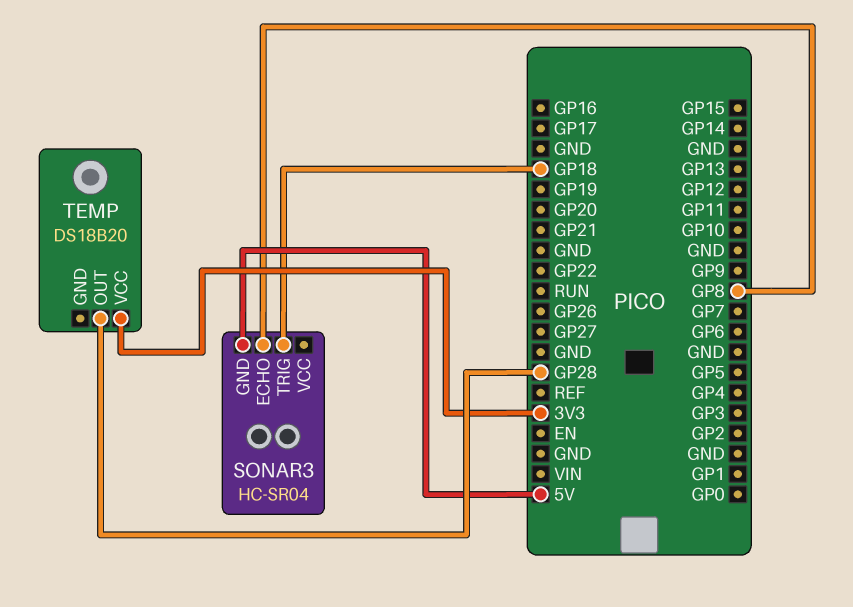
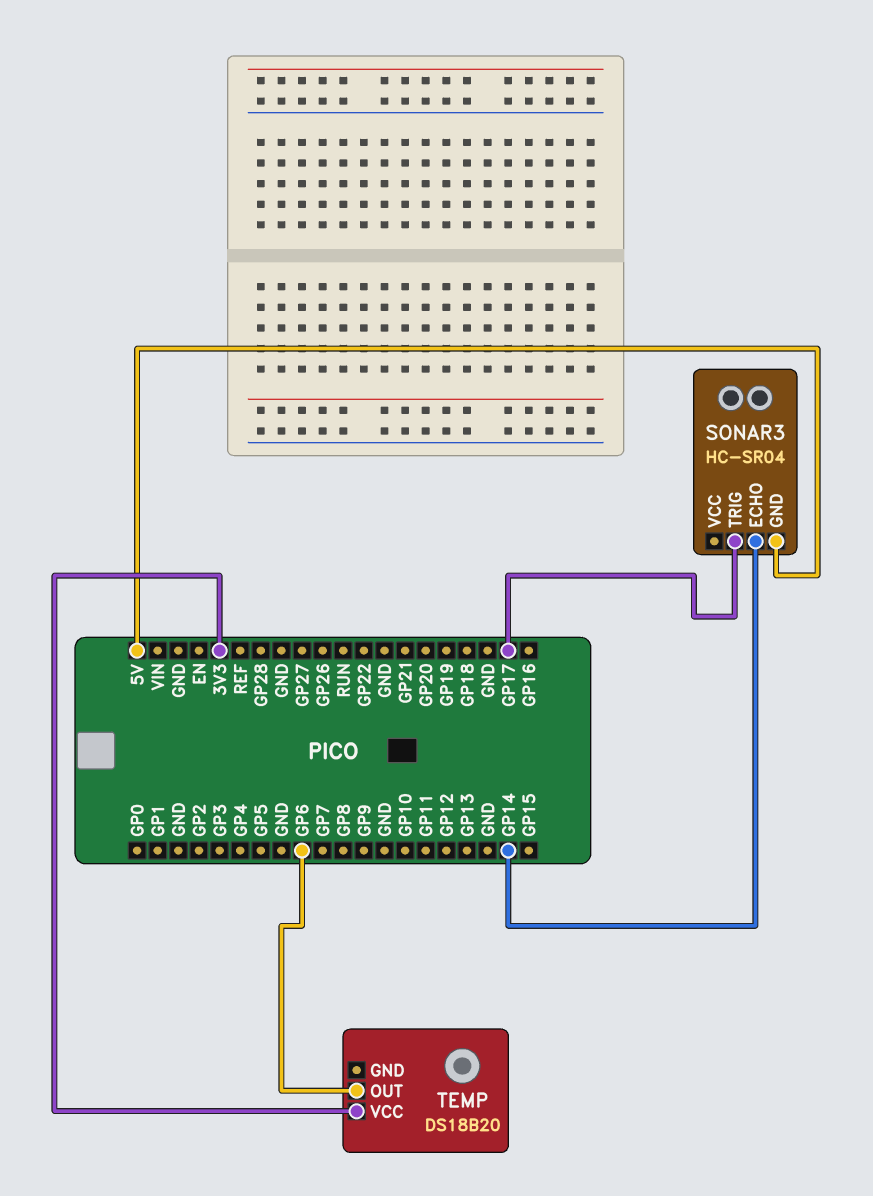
SONAR3 pin ECHO: GP8 -> GP14
SONAR3 pin TRIG: GP18 -> GP17
TEMP pin OUT: GP28 -> GP6

